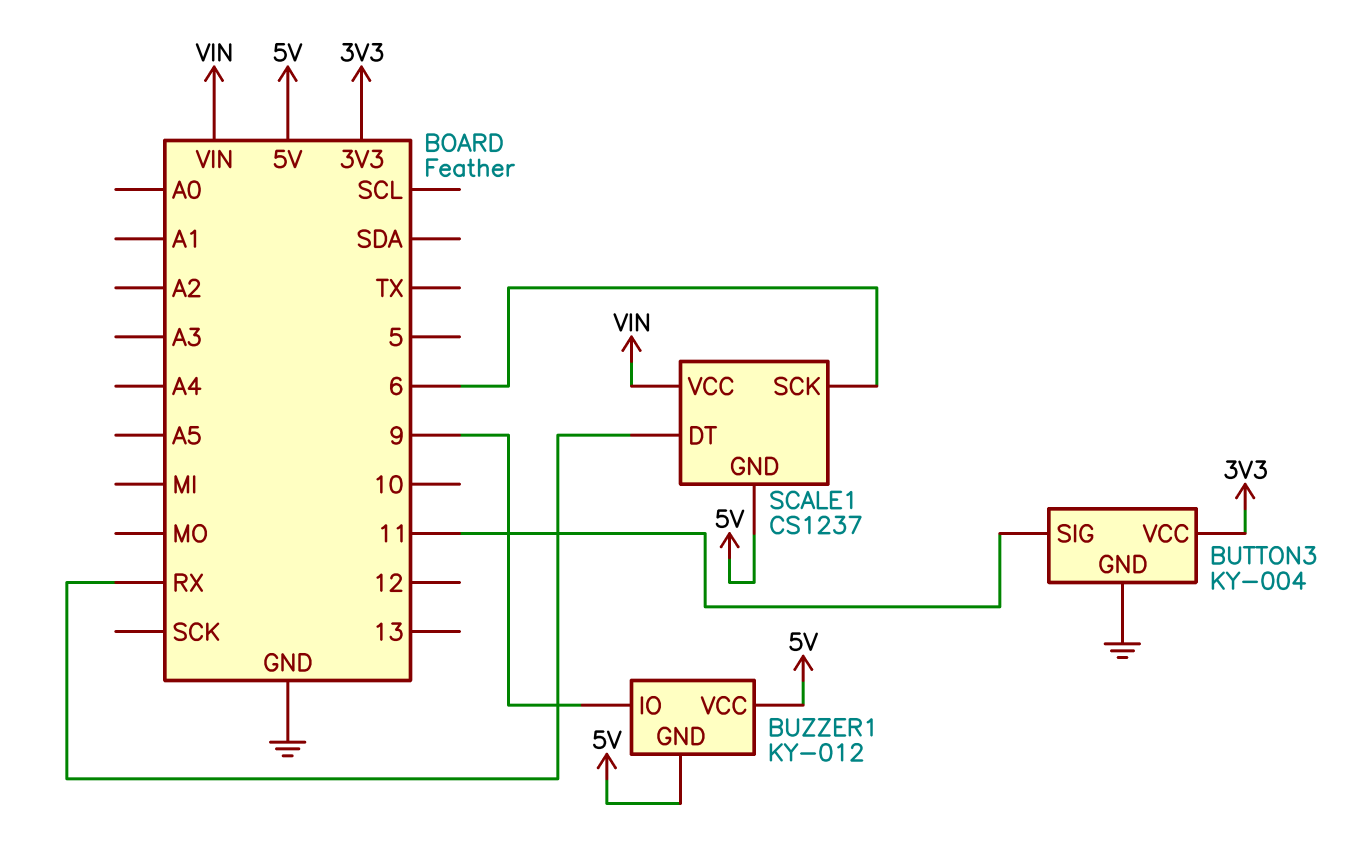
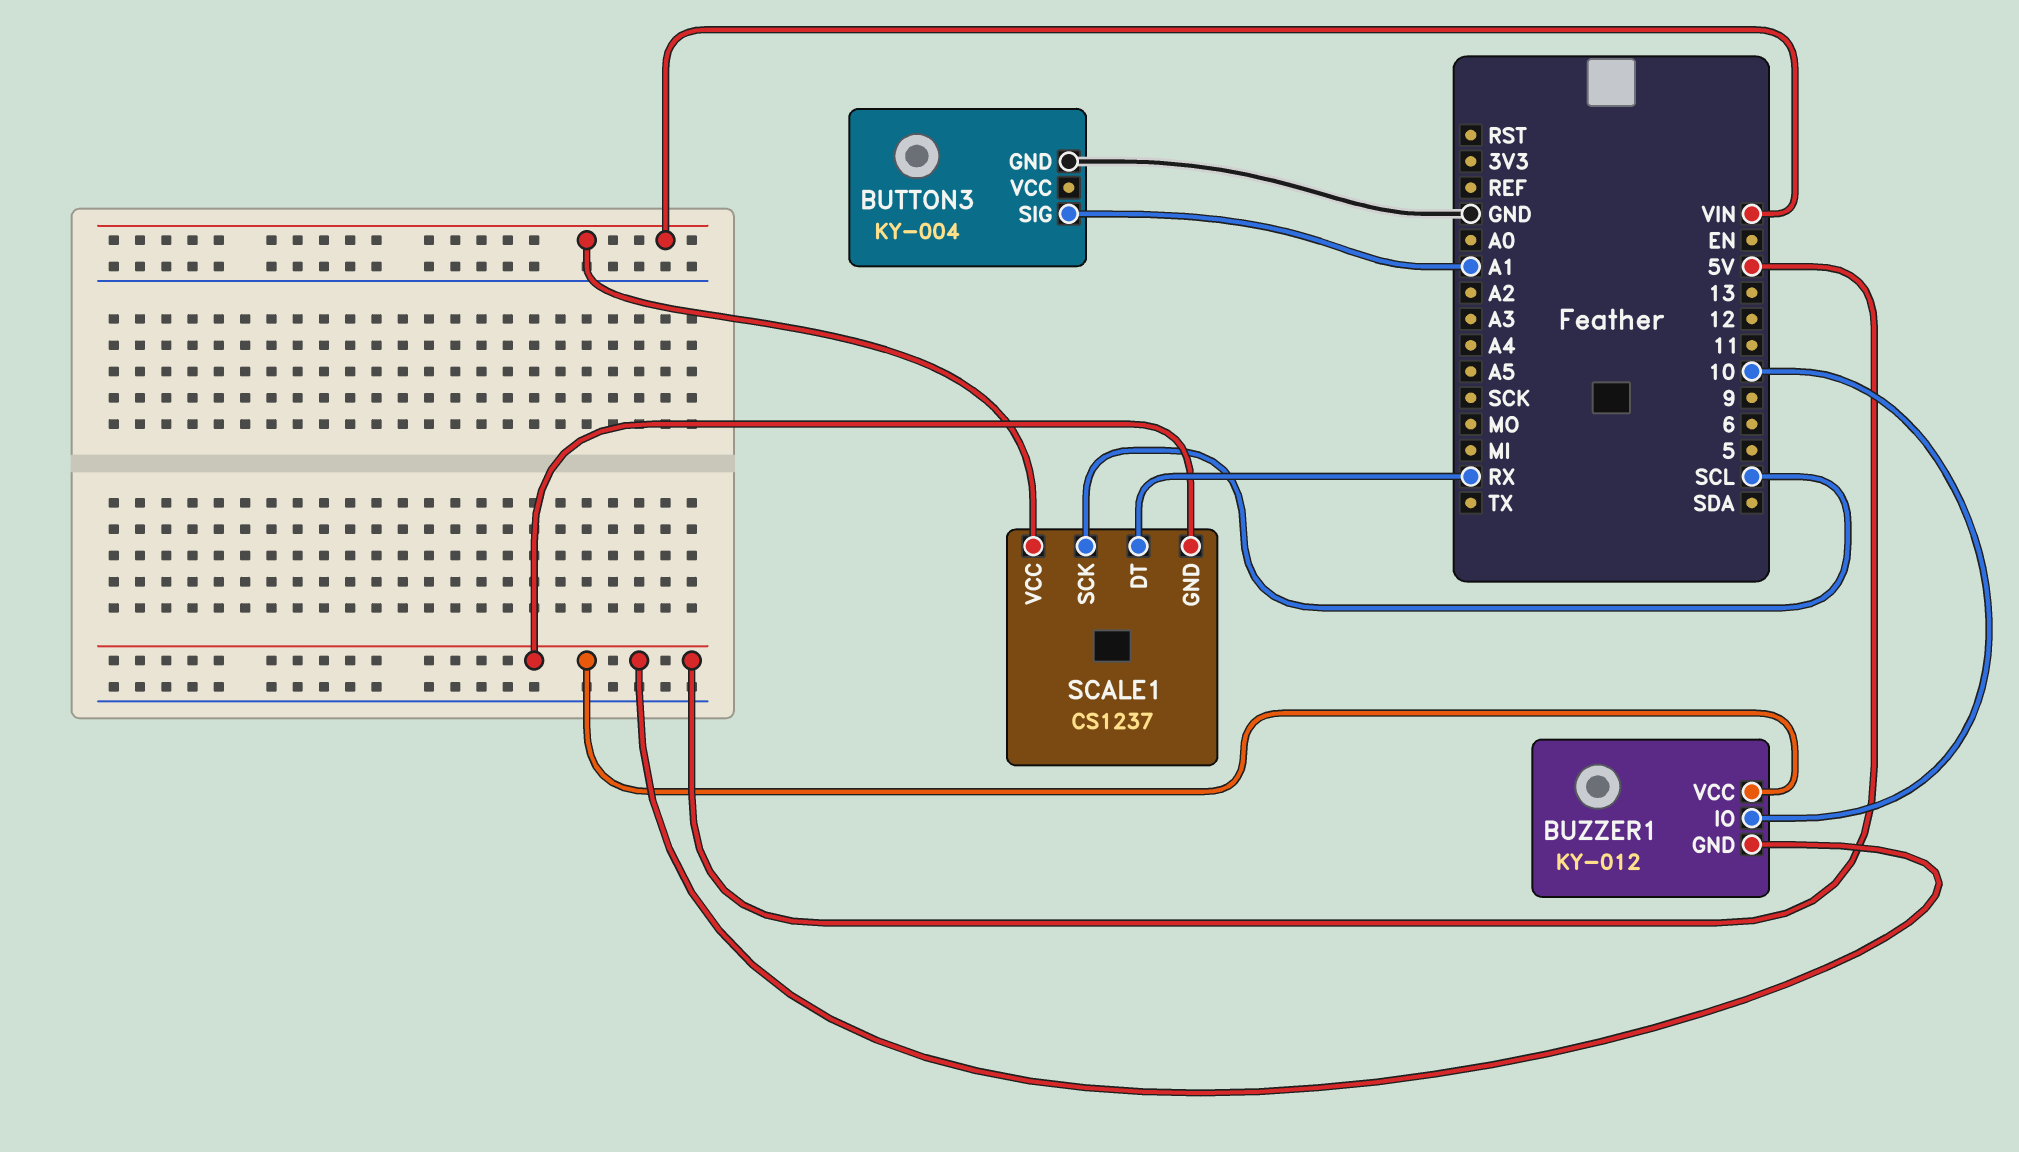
BUTTON3 pin SIG: 11 -> A1
BUTTON3 pin VCC: 3V3 -> none
BUZZER1 pin IO: 9 -> 10
SCALE1 pin SCK: 6 -> SCL

